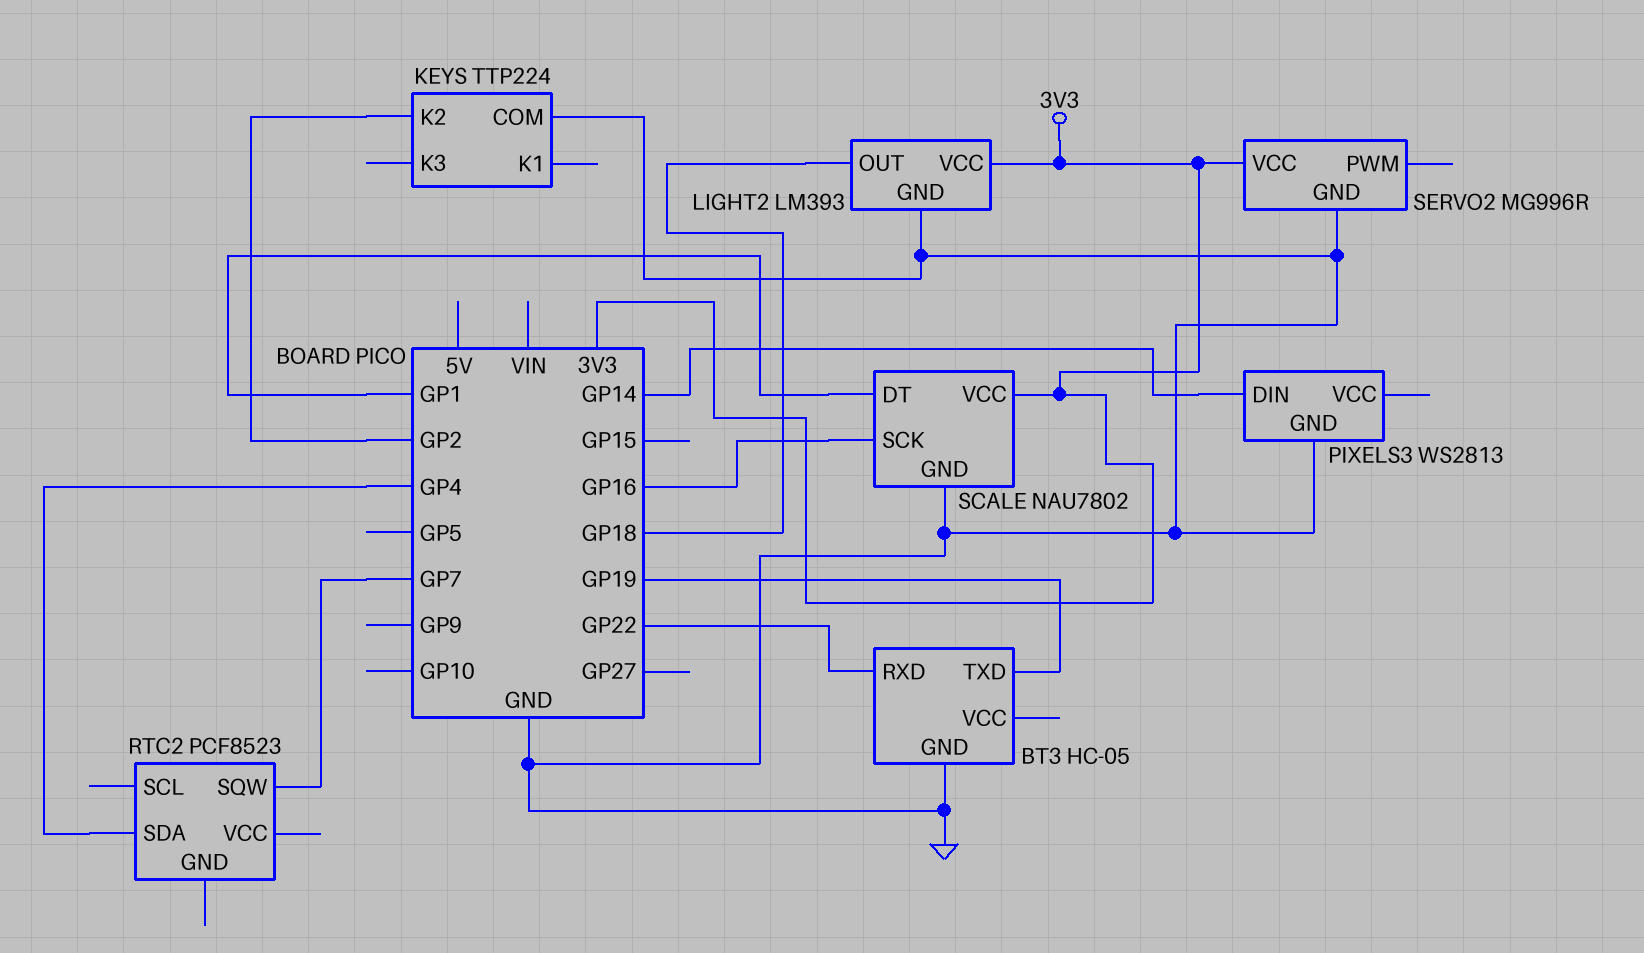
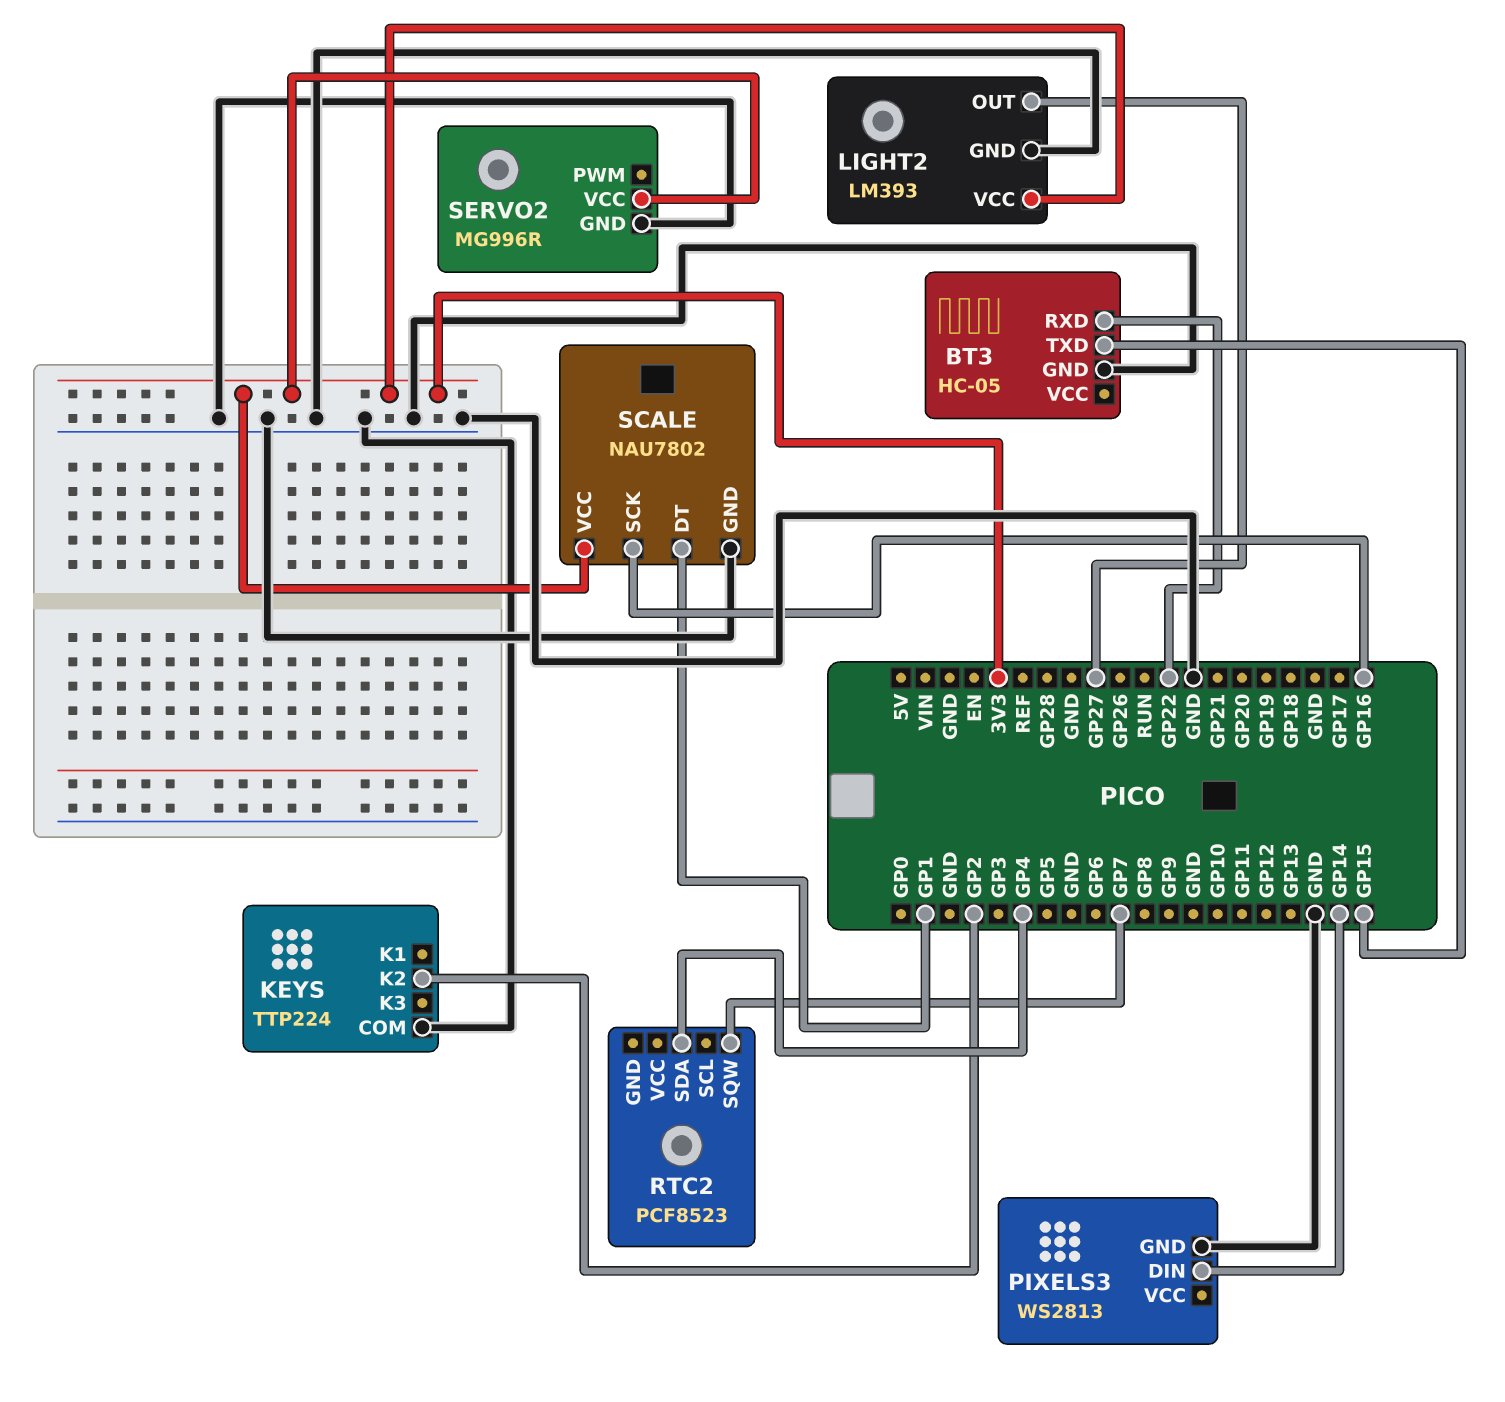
BT3 pin TXD: GP19 -> GP15
LIGHT2 pin OUT: GP18 -> GP27

